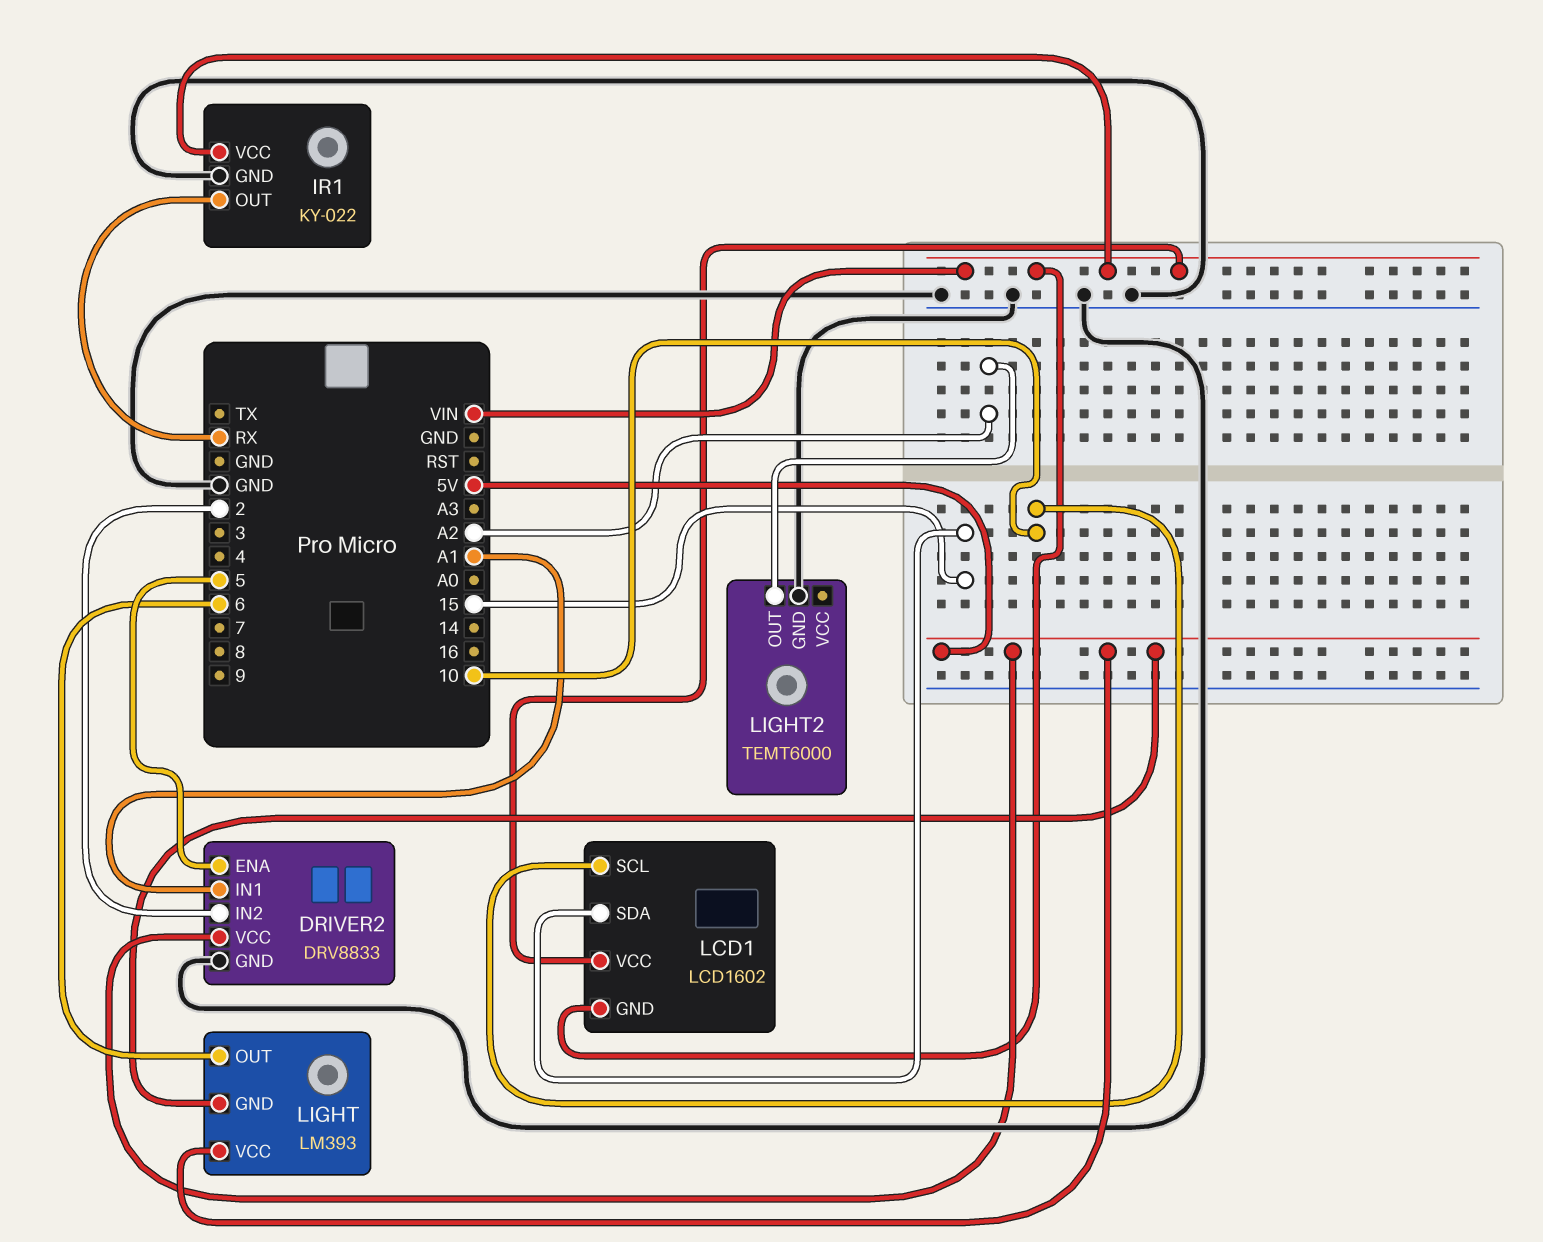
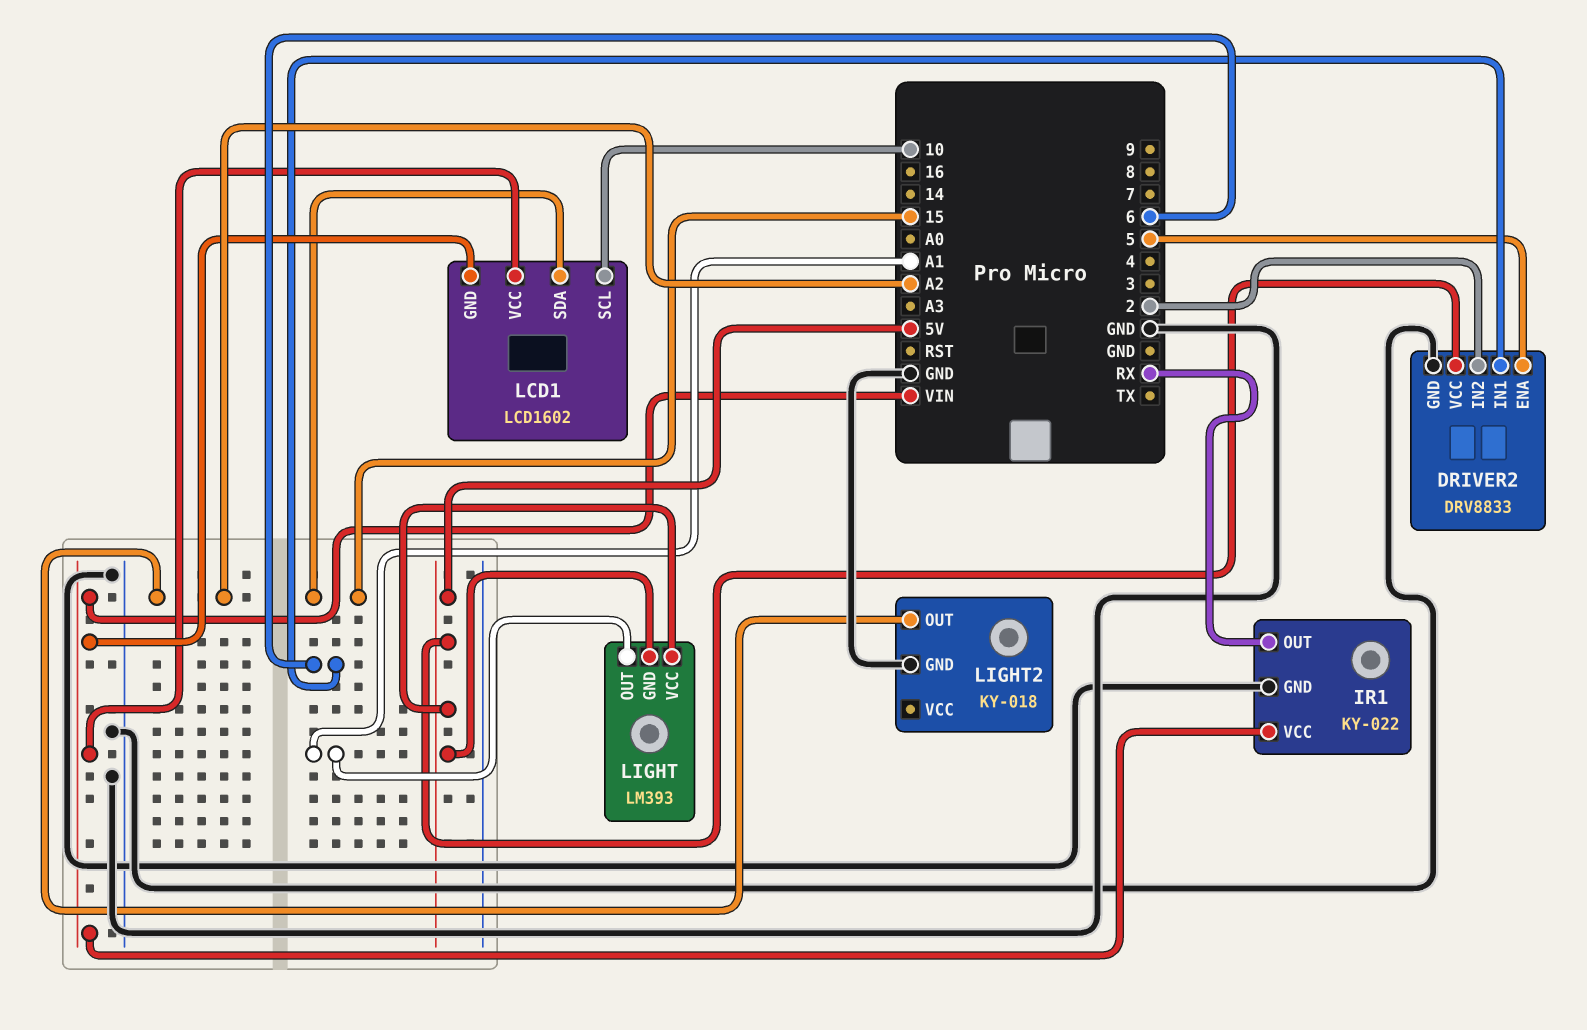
DRIVER2 pin IN1: A1 -> 6
LIGHT pin OUT: 6 -> A1
LIGHT2: TEMT6000 -> KY-018

